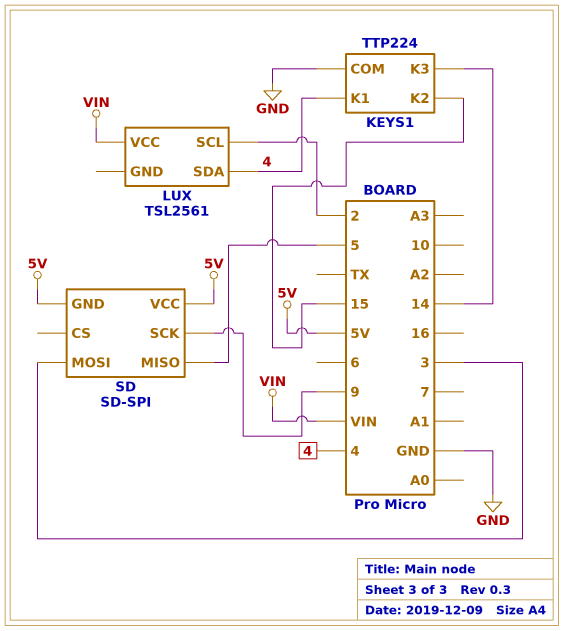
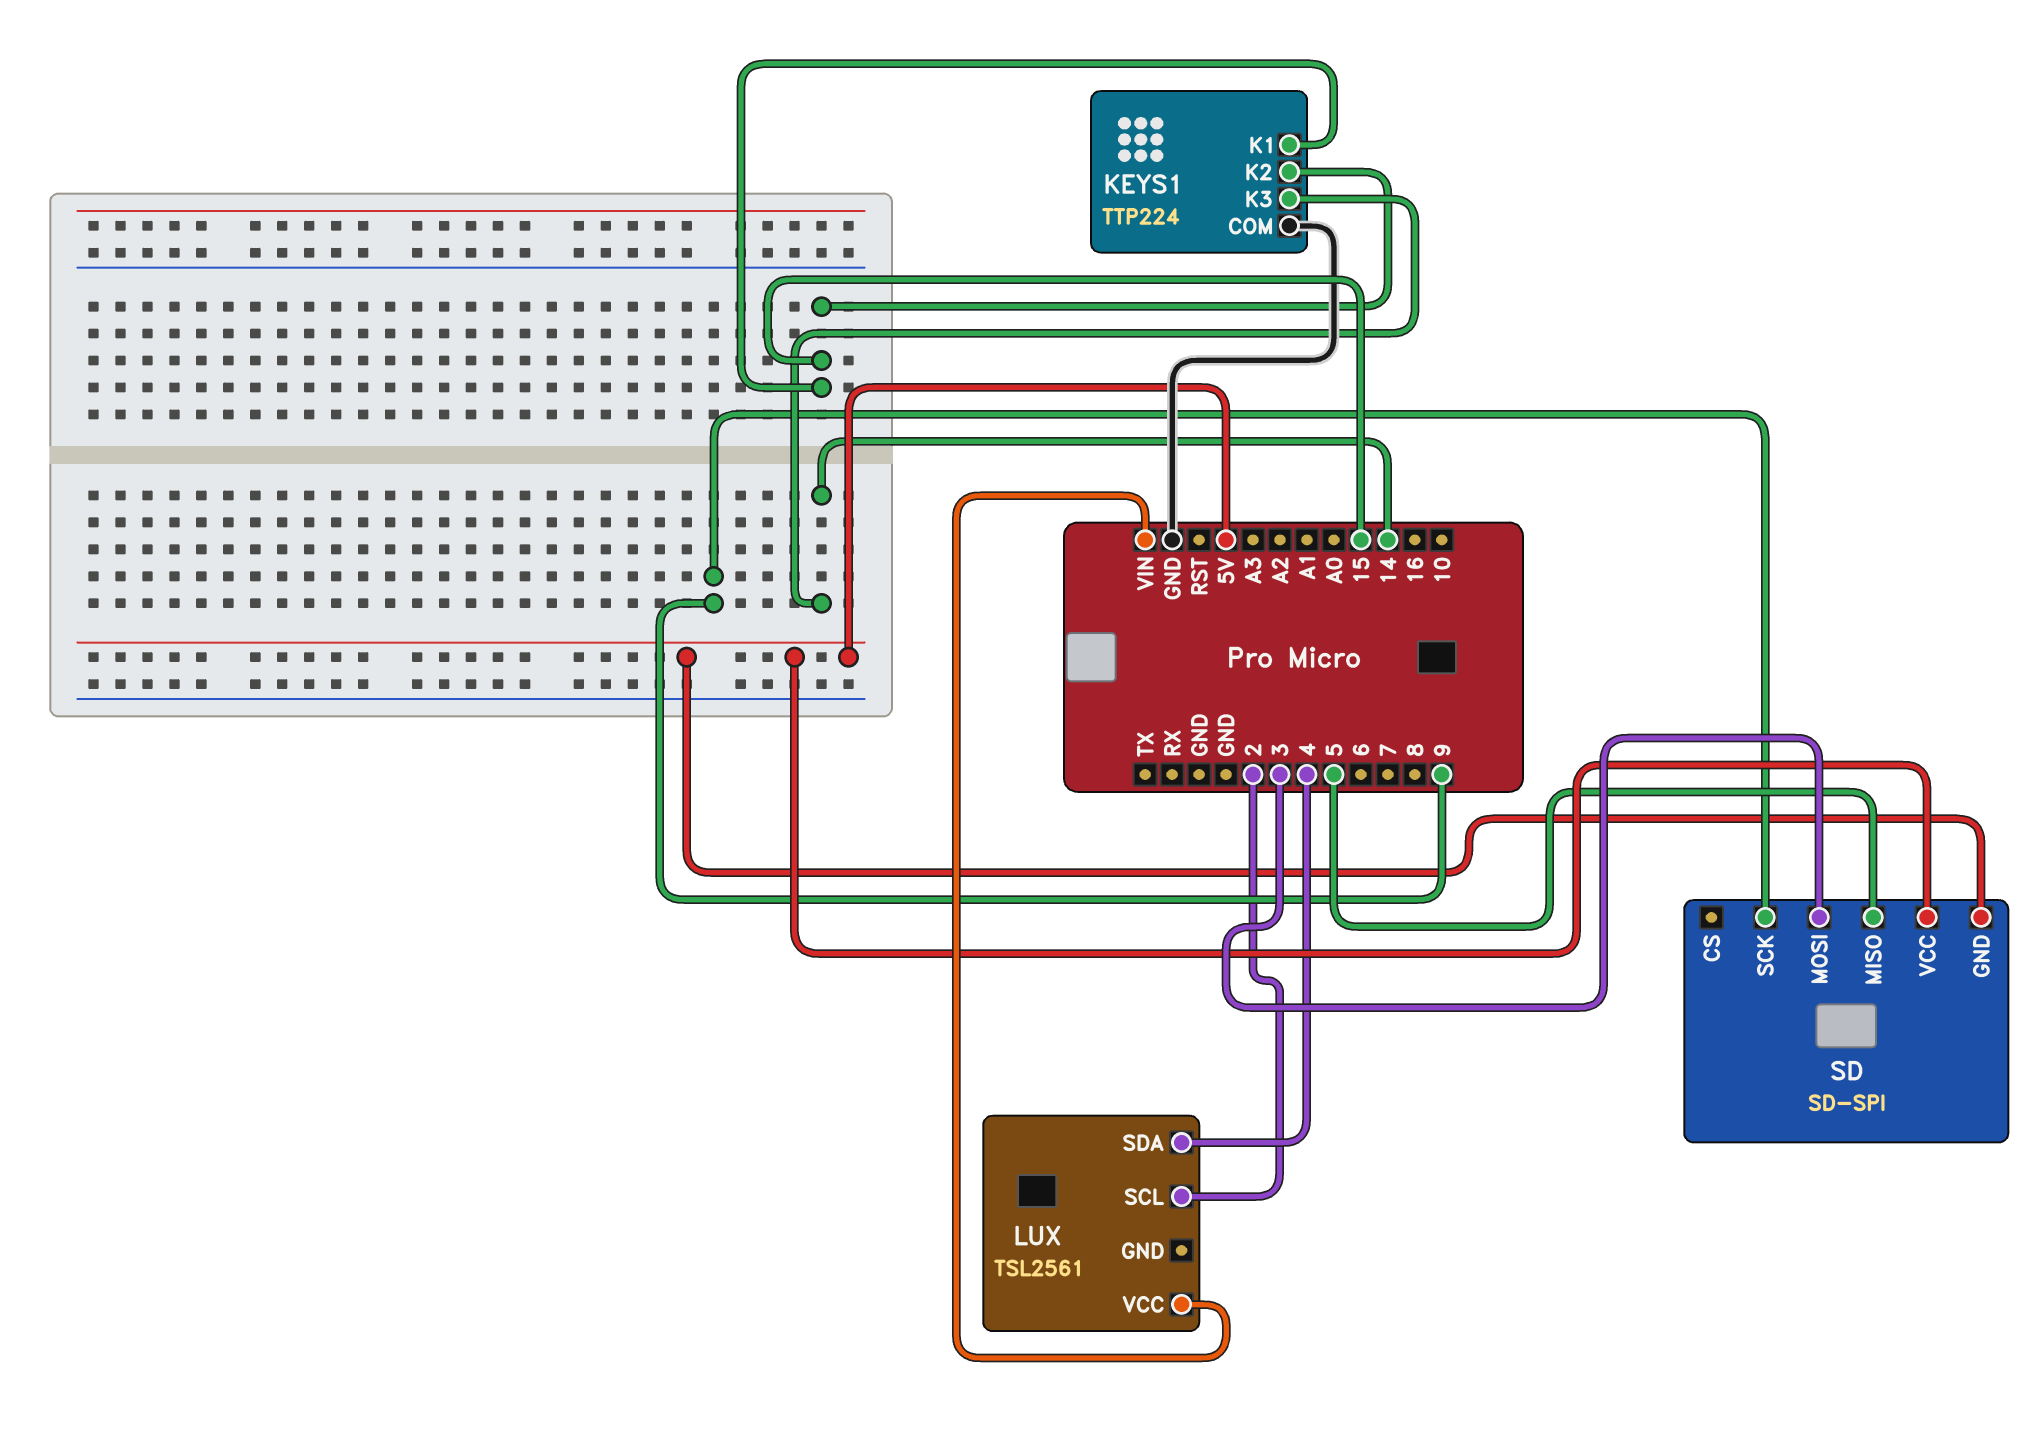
KEYS1 pin K1: 4 -> 15

